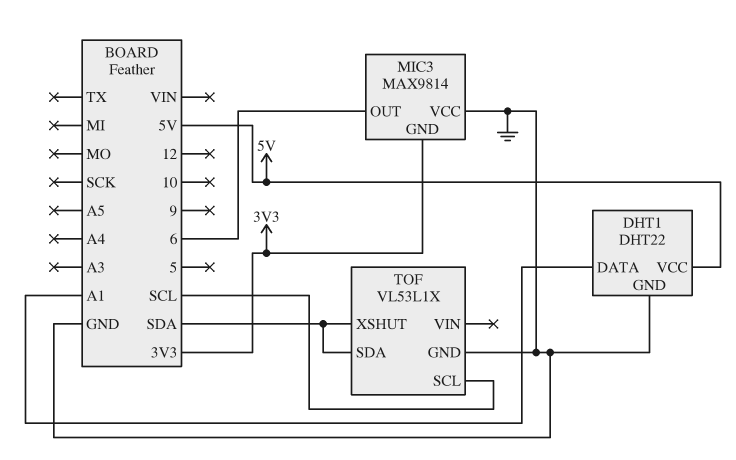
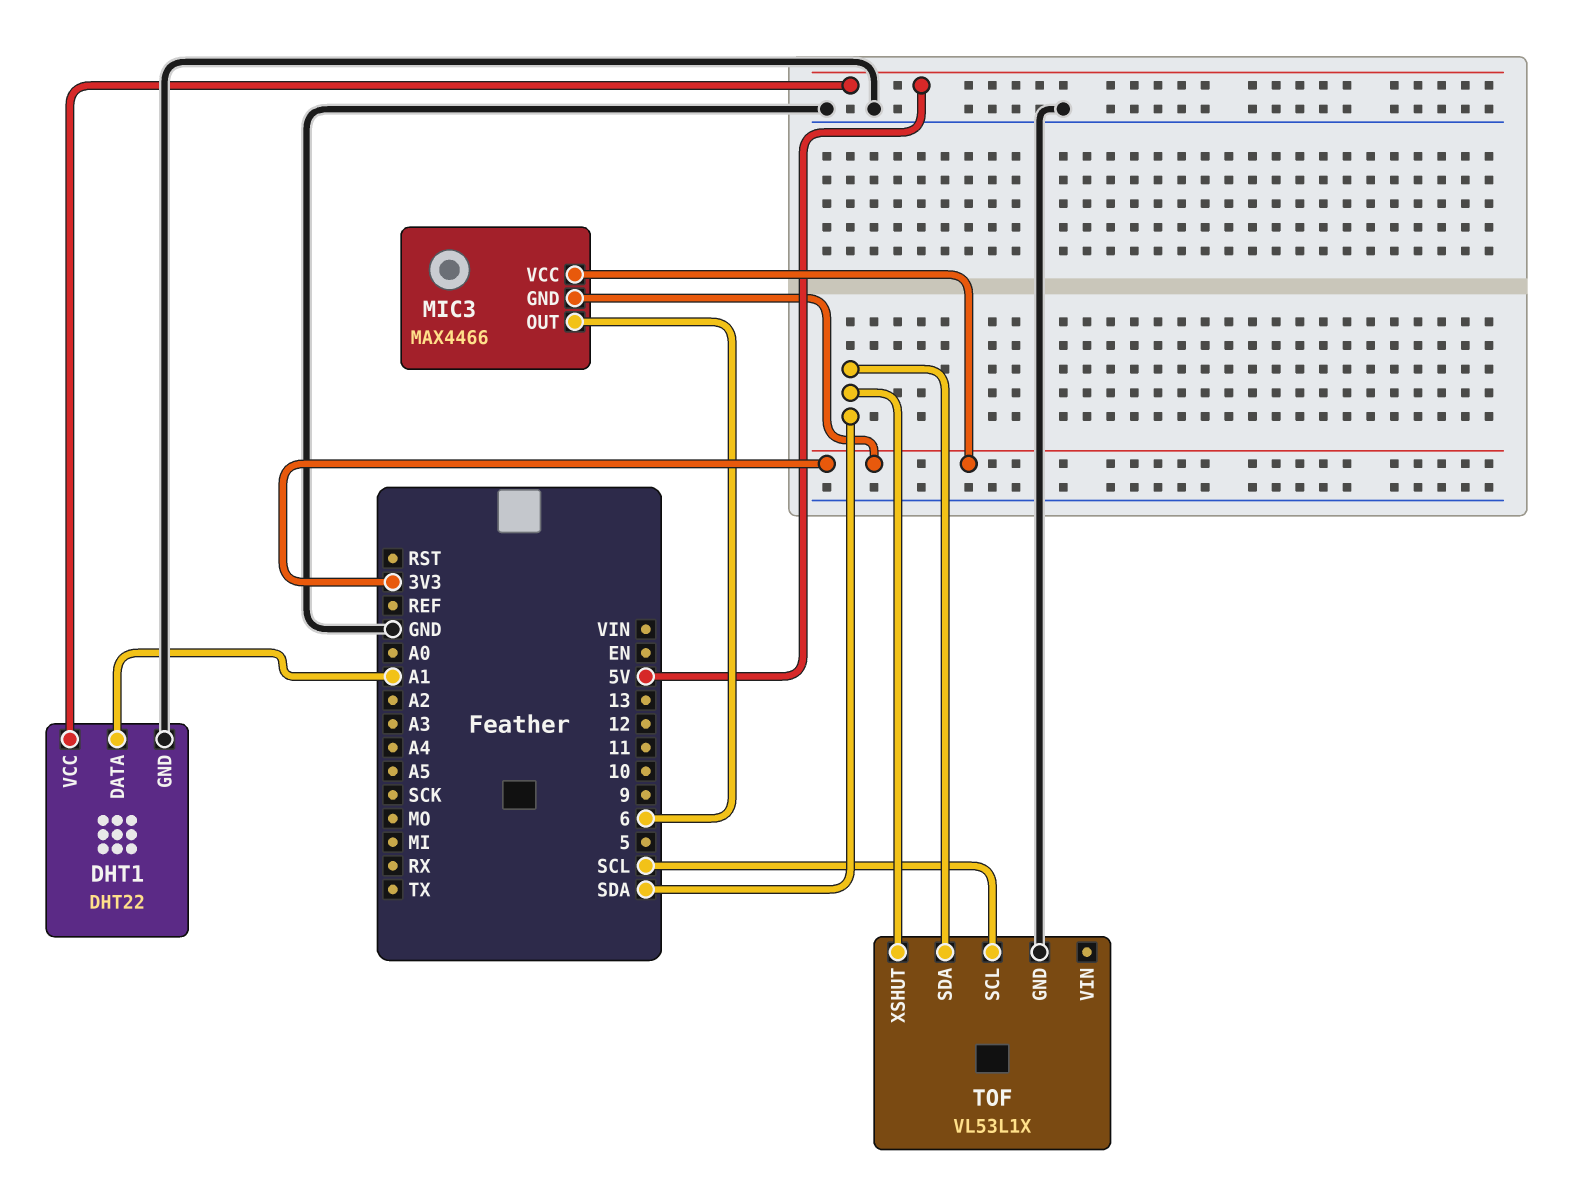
MIC3: MAX9814 -> MAX4466
MIC3 pin VCC: GND -> 3V3

